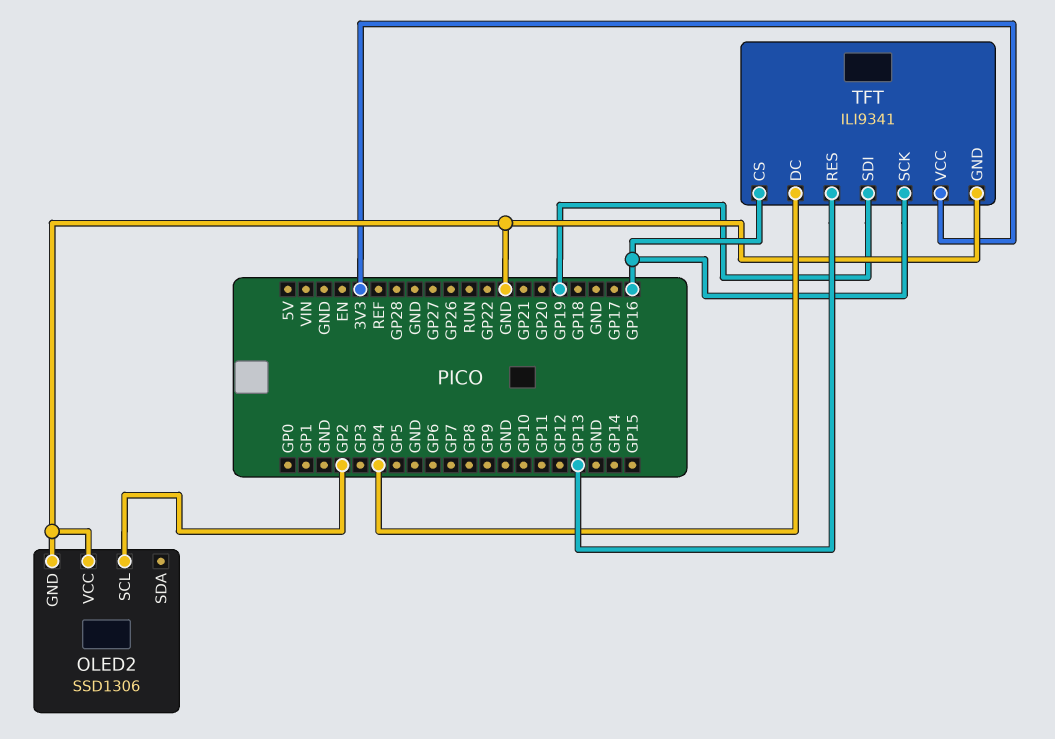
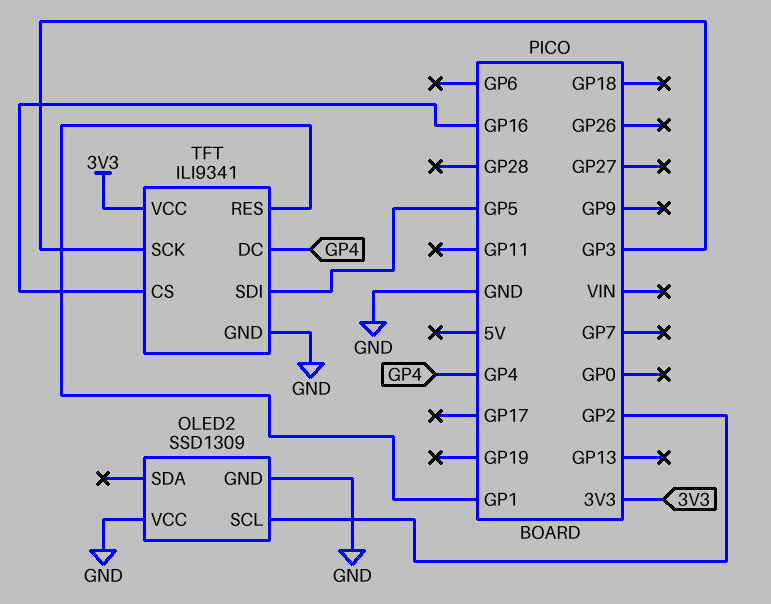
OLED2: SSD1306 -> SSD1309
TFT pin RES: GP13 -> GP1
TFT pin SCK: GP16 -> GP3
TFT pin SDI: GP19 -> GP5

